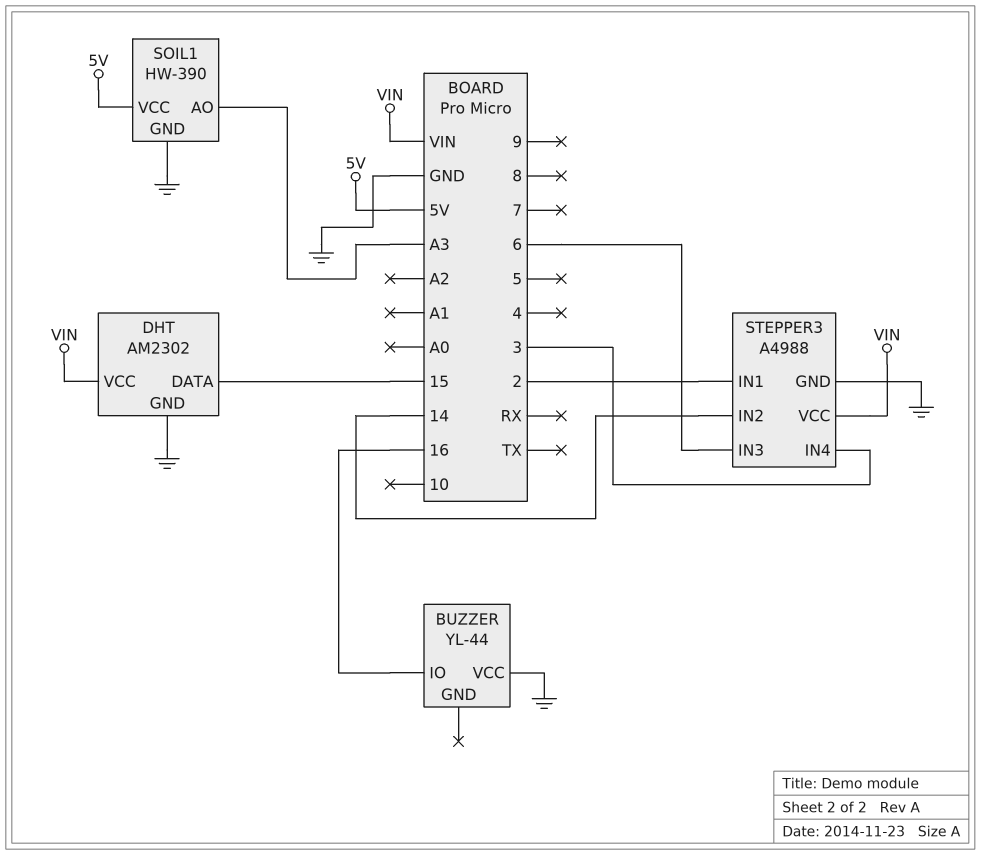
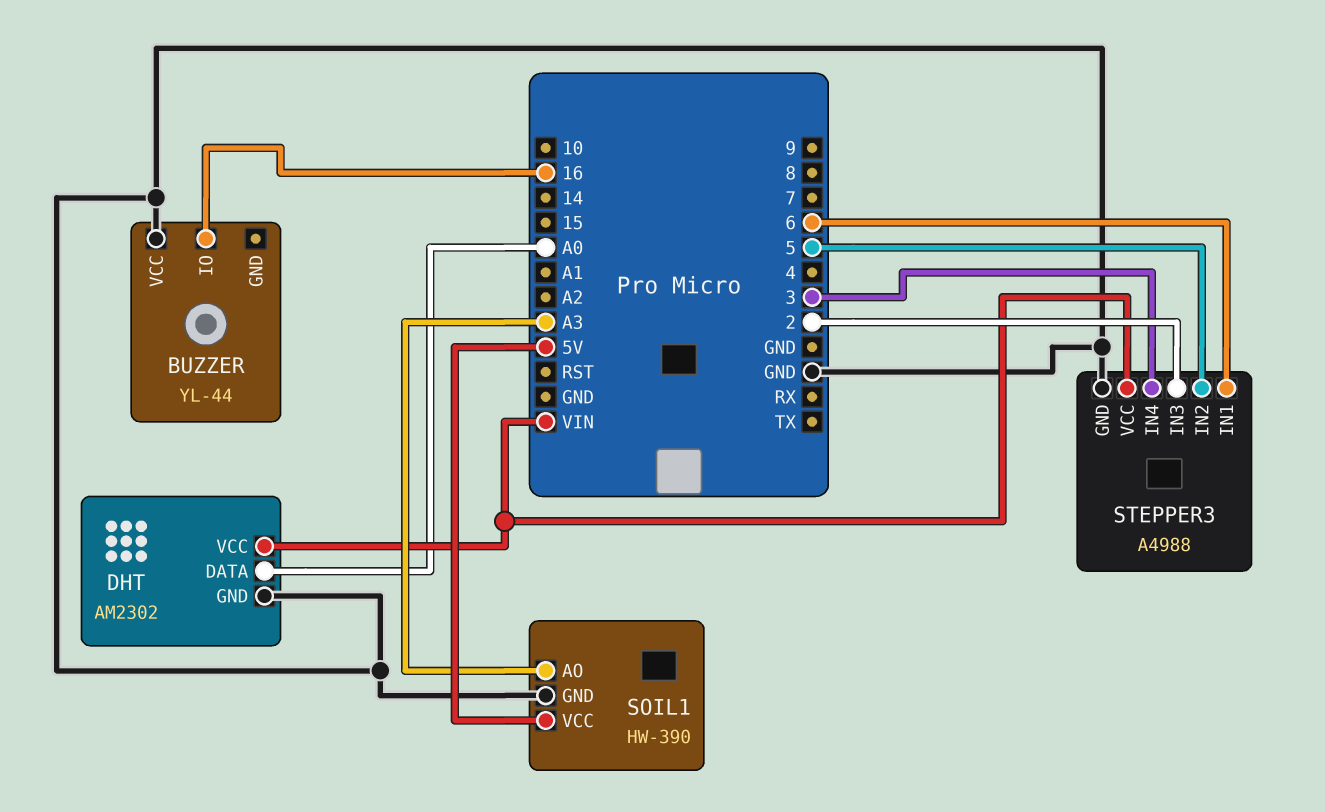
DHT pin DATA: 15 -> A0
STEPPER3 pin IN1: 2 -> 6
STEPPER3 pin IN2: 14 -> 5
STEPPER3 pin IN3: 6 -> 2

